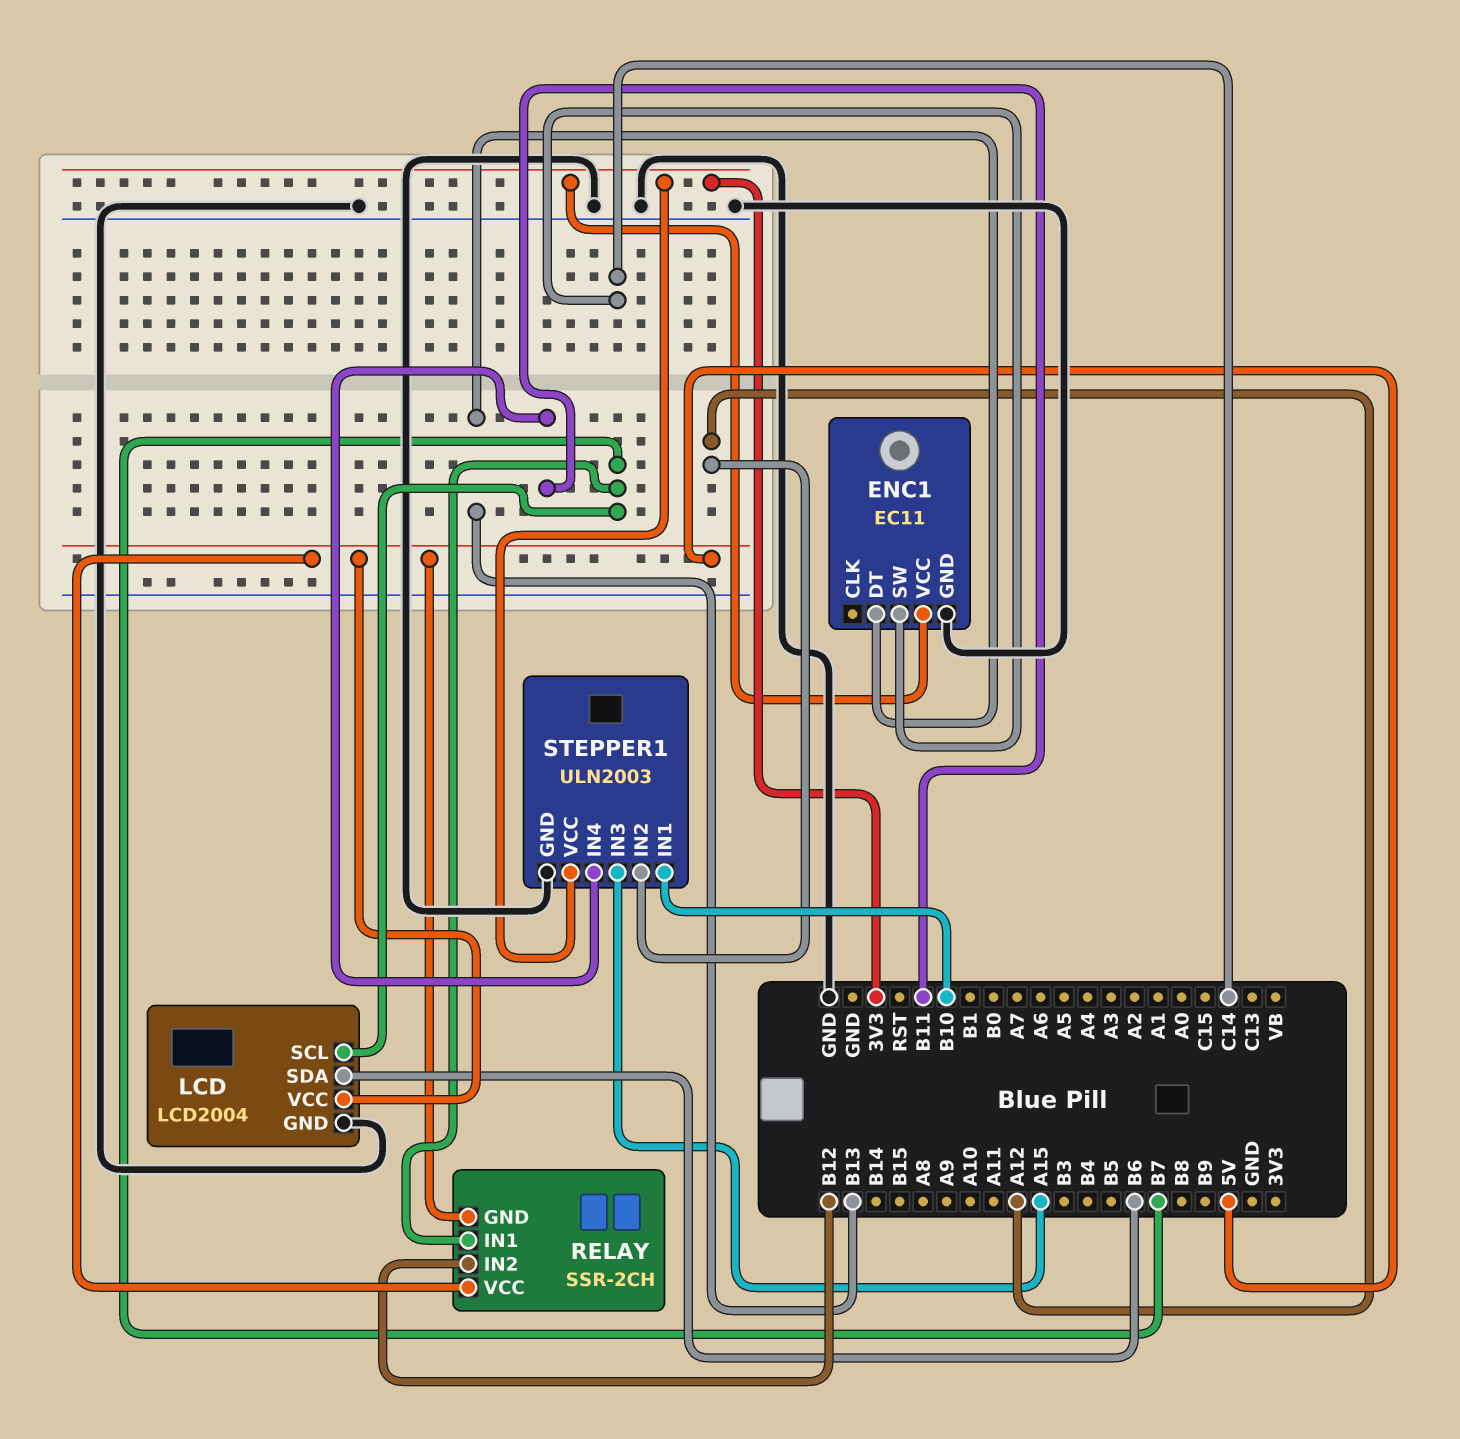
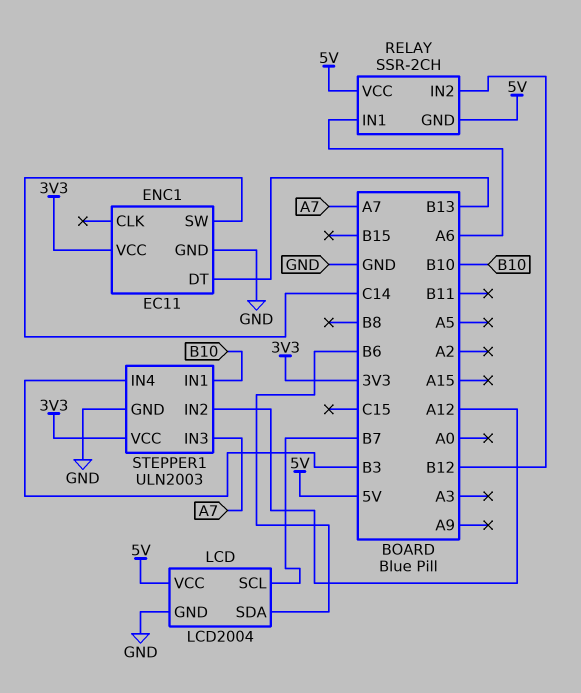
RELAY pin IN1: B7 -> A6
STEPPER1 pin IN3: A15 -> A7
STEPPER1 pin IN4: B11 -> B3

